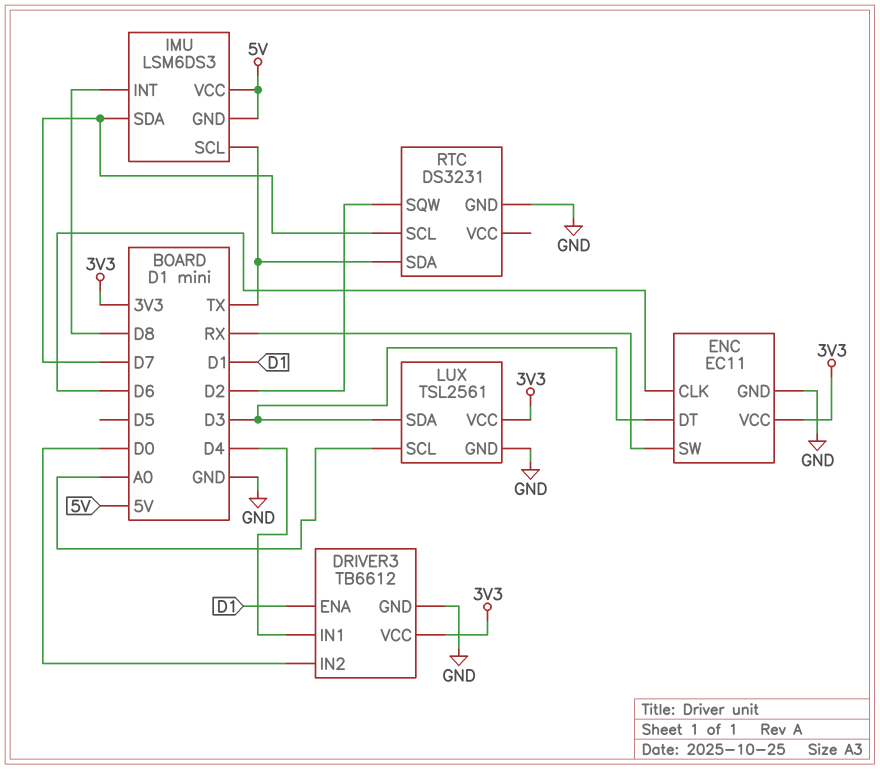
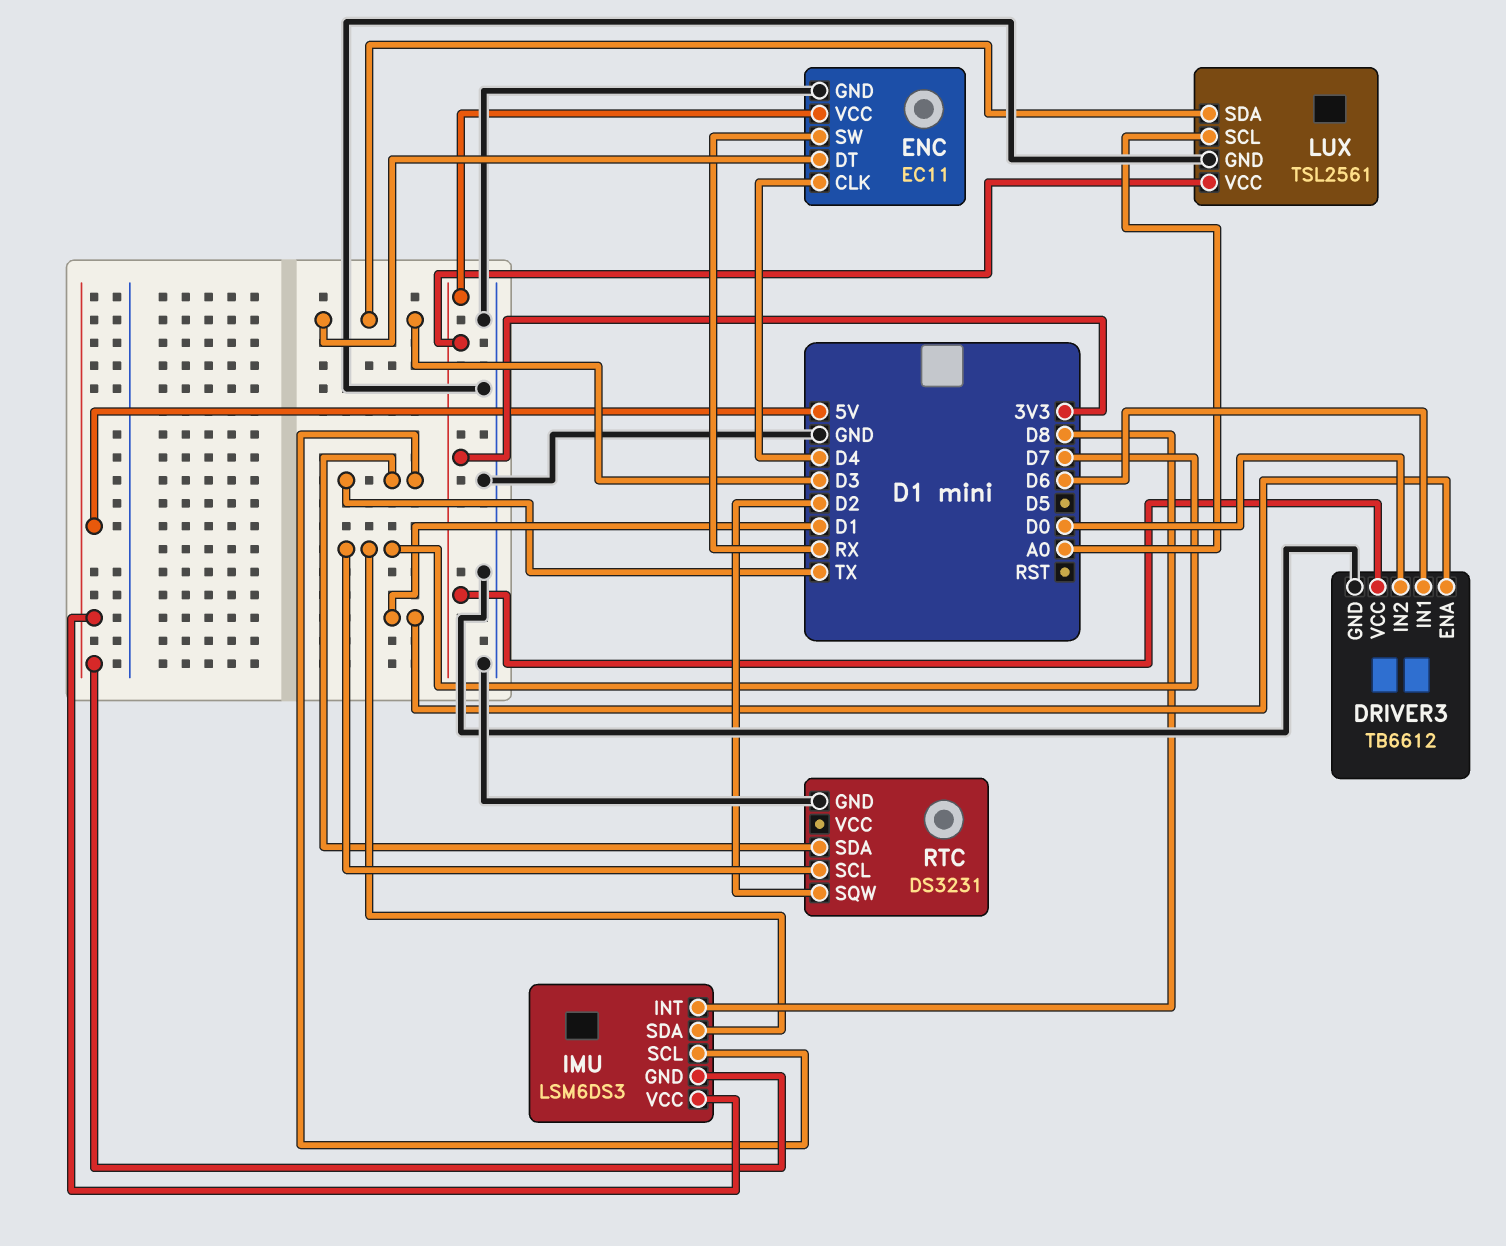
DRIVER3 pin IN1: D4 -> D6
ENC pin CLK: D6 -> D4

